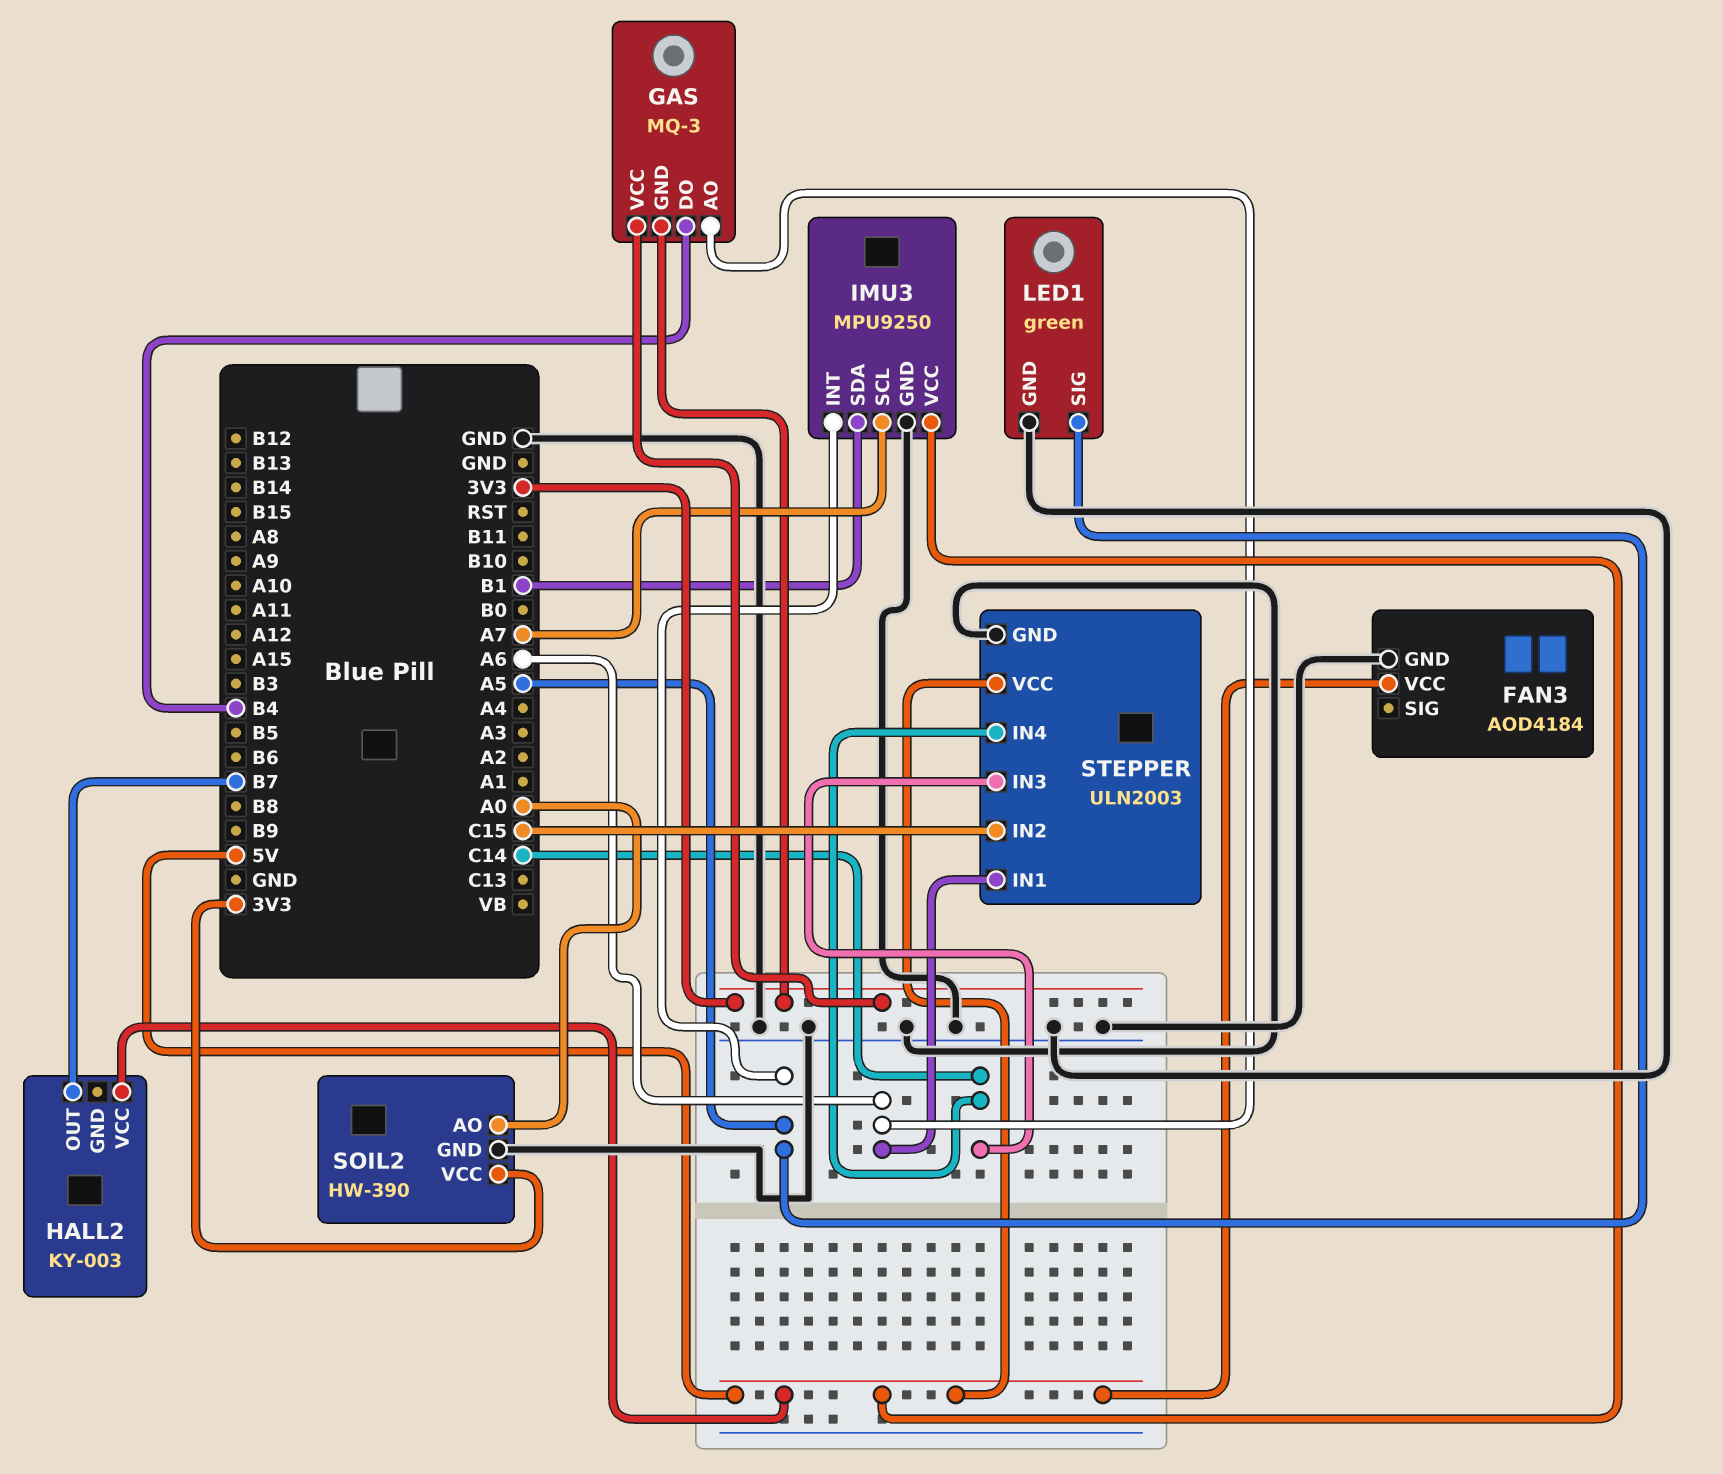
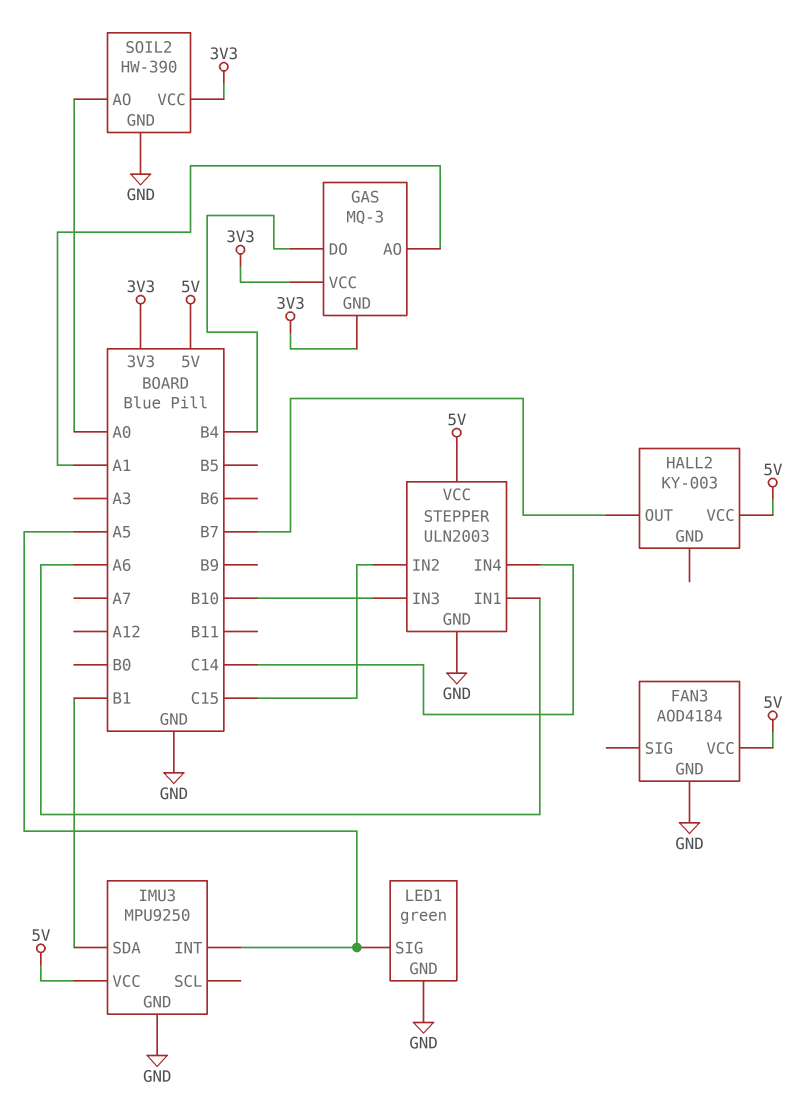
GAS pin AO: A6 -> A1
IMU3 pin SCL: A7 -> none
STEPPER pin IN3: C14 -> B10

